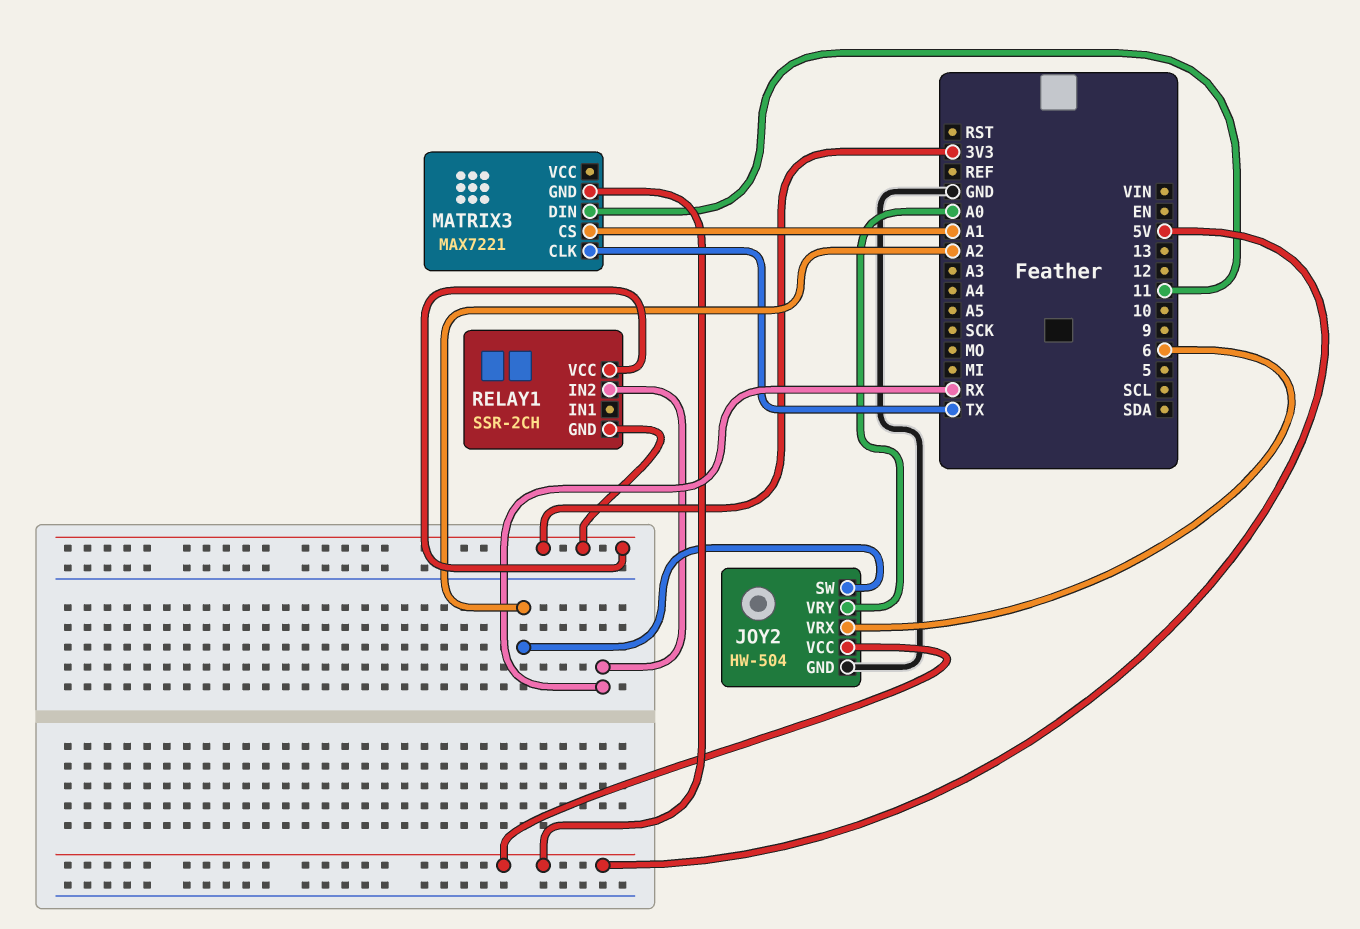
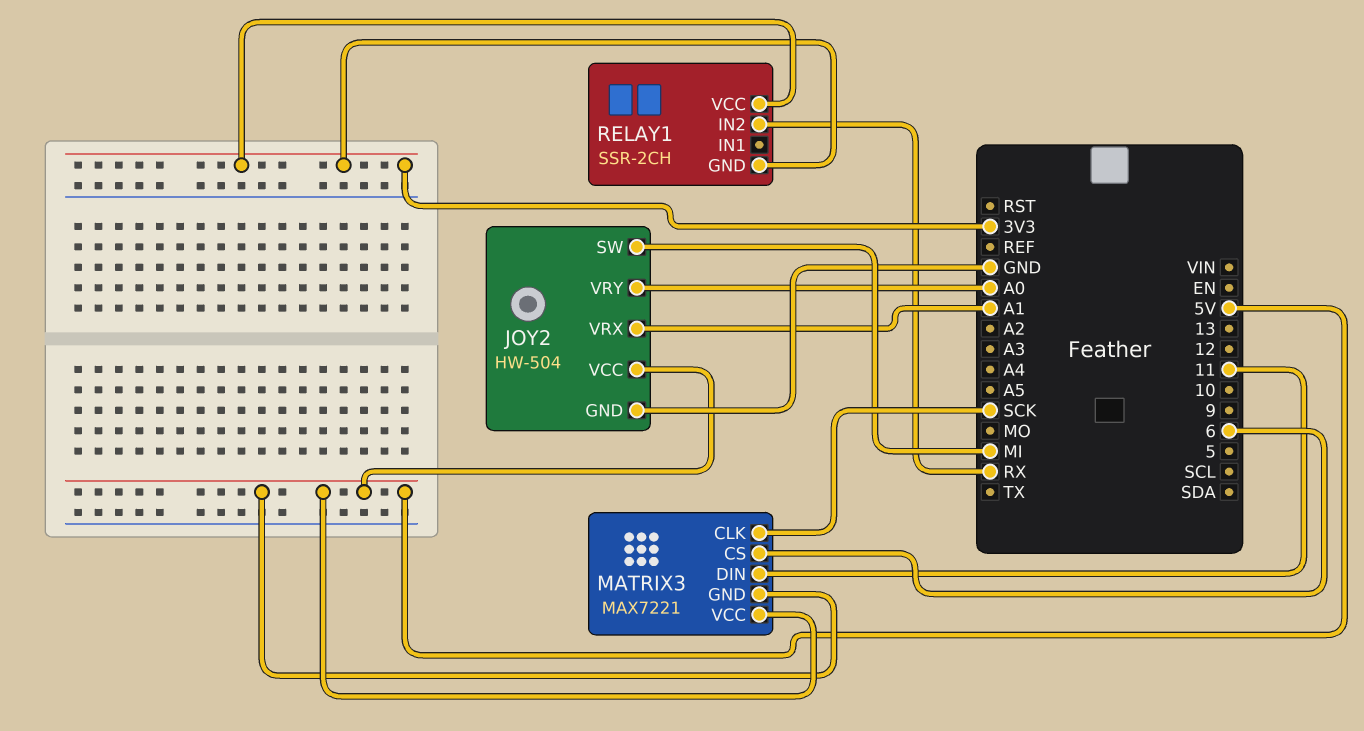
JOY2 pin SW: A2 -> MI
JOY2 pin VRX: 6 -> A1
MATRIX3 pin CLK: TX -> SCK
MATRIX3 pin CS: A1 -> 6
MATRIX3 pin VCC: none -> 5V

